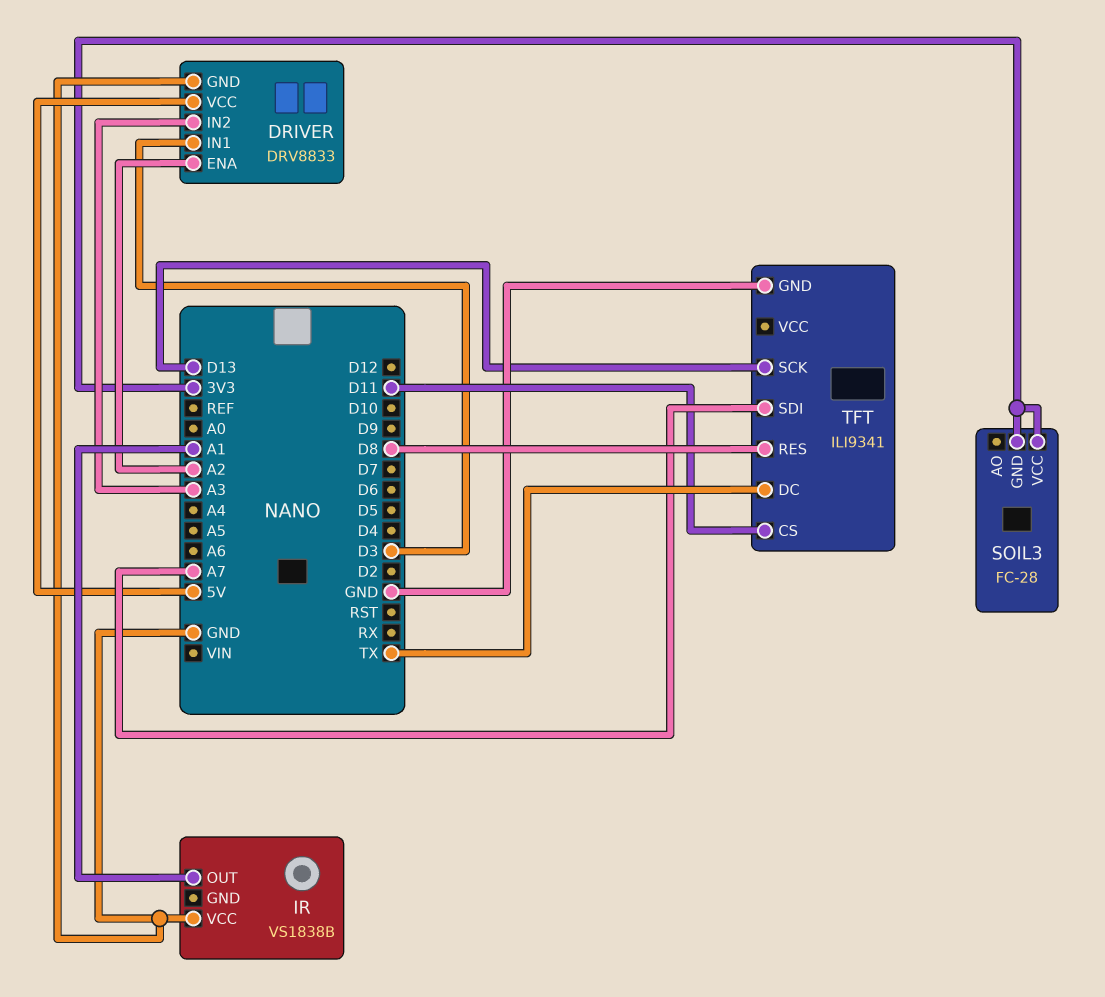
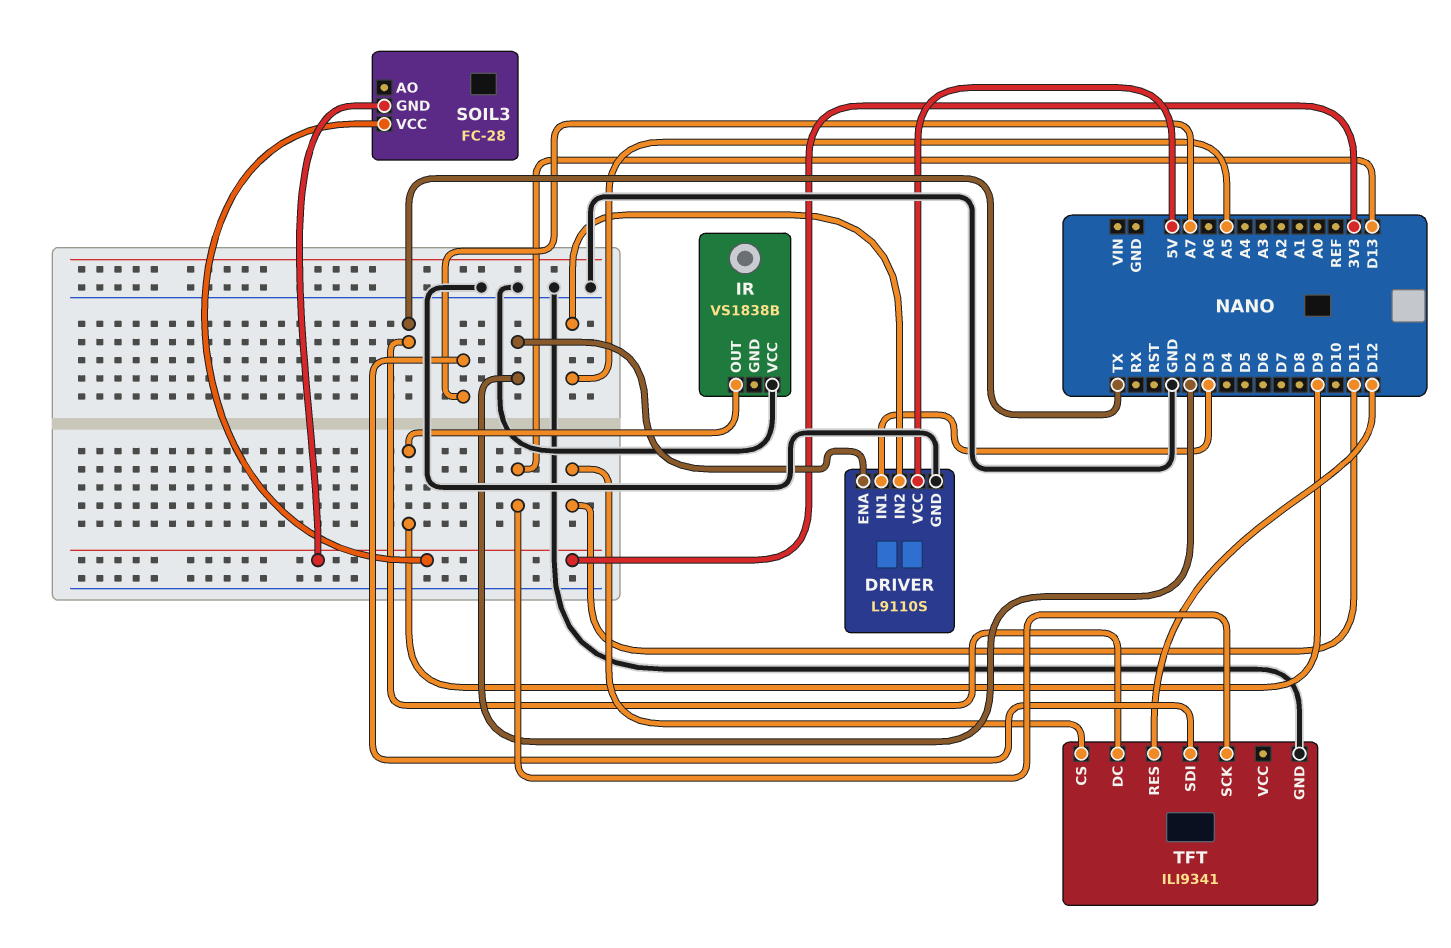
DRIVER: DRV8833 -> L9110S
DRIVER pin ENA: A2 -> D2
DRIVER pin IN2: A3 -> A5
IR pin OUT: A1 -> D9
TFT pin RES: D8 -> D12

